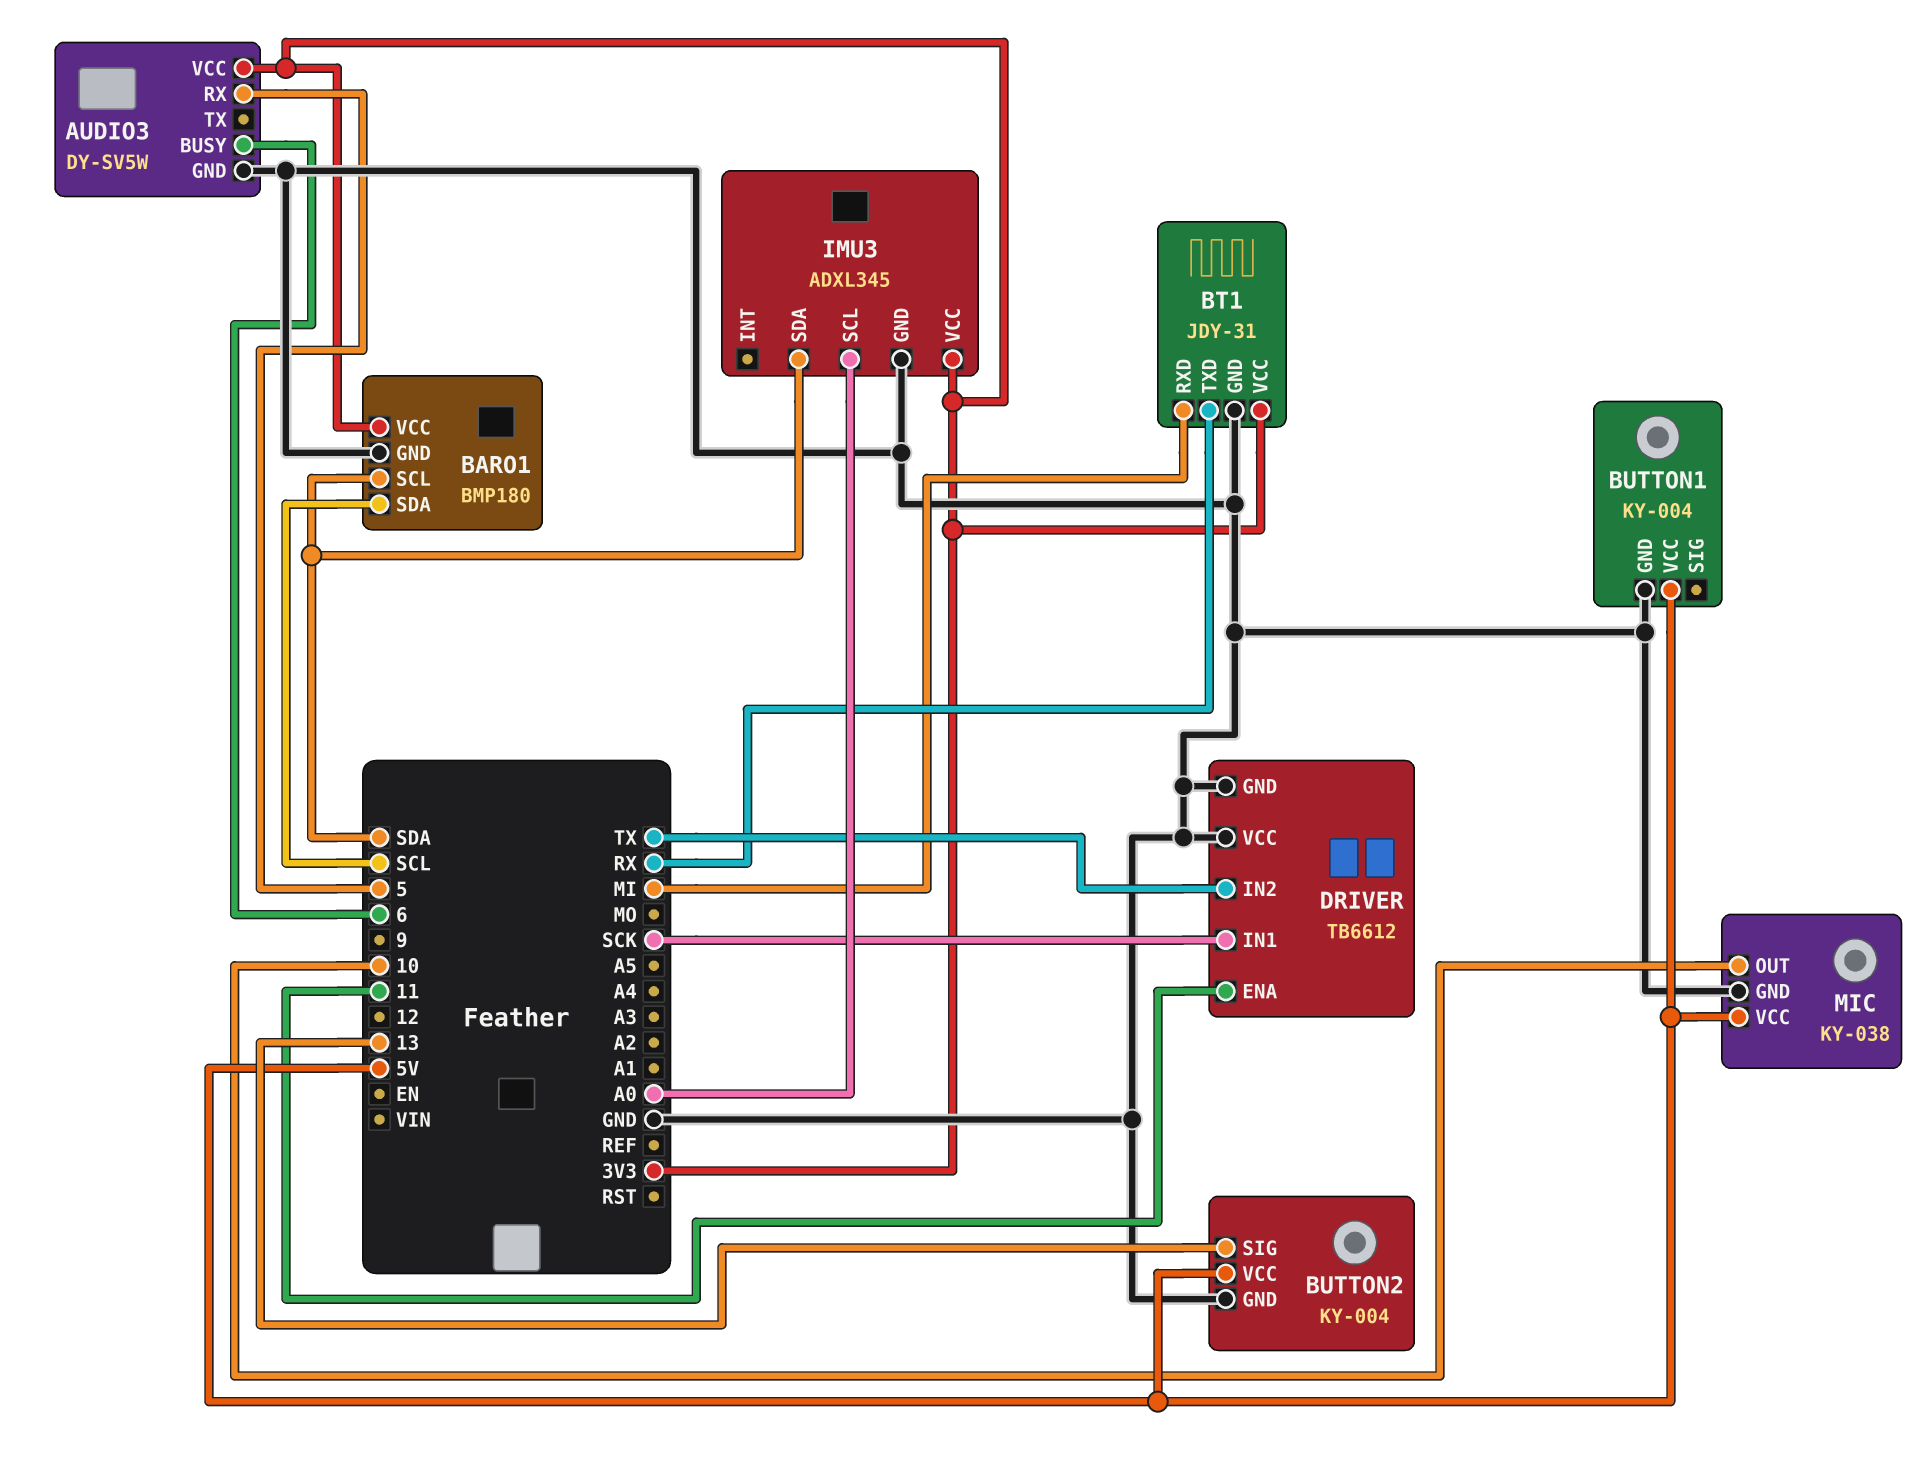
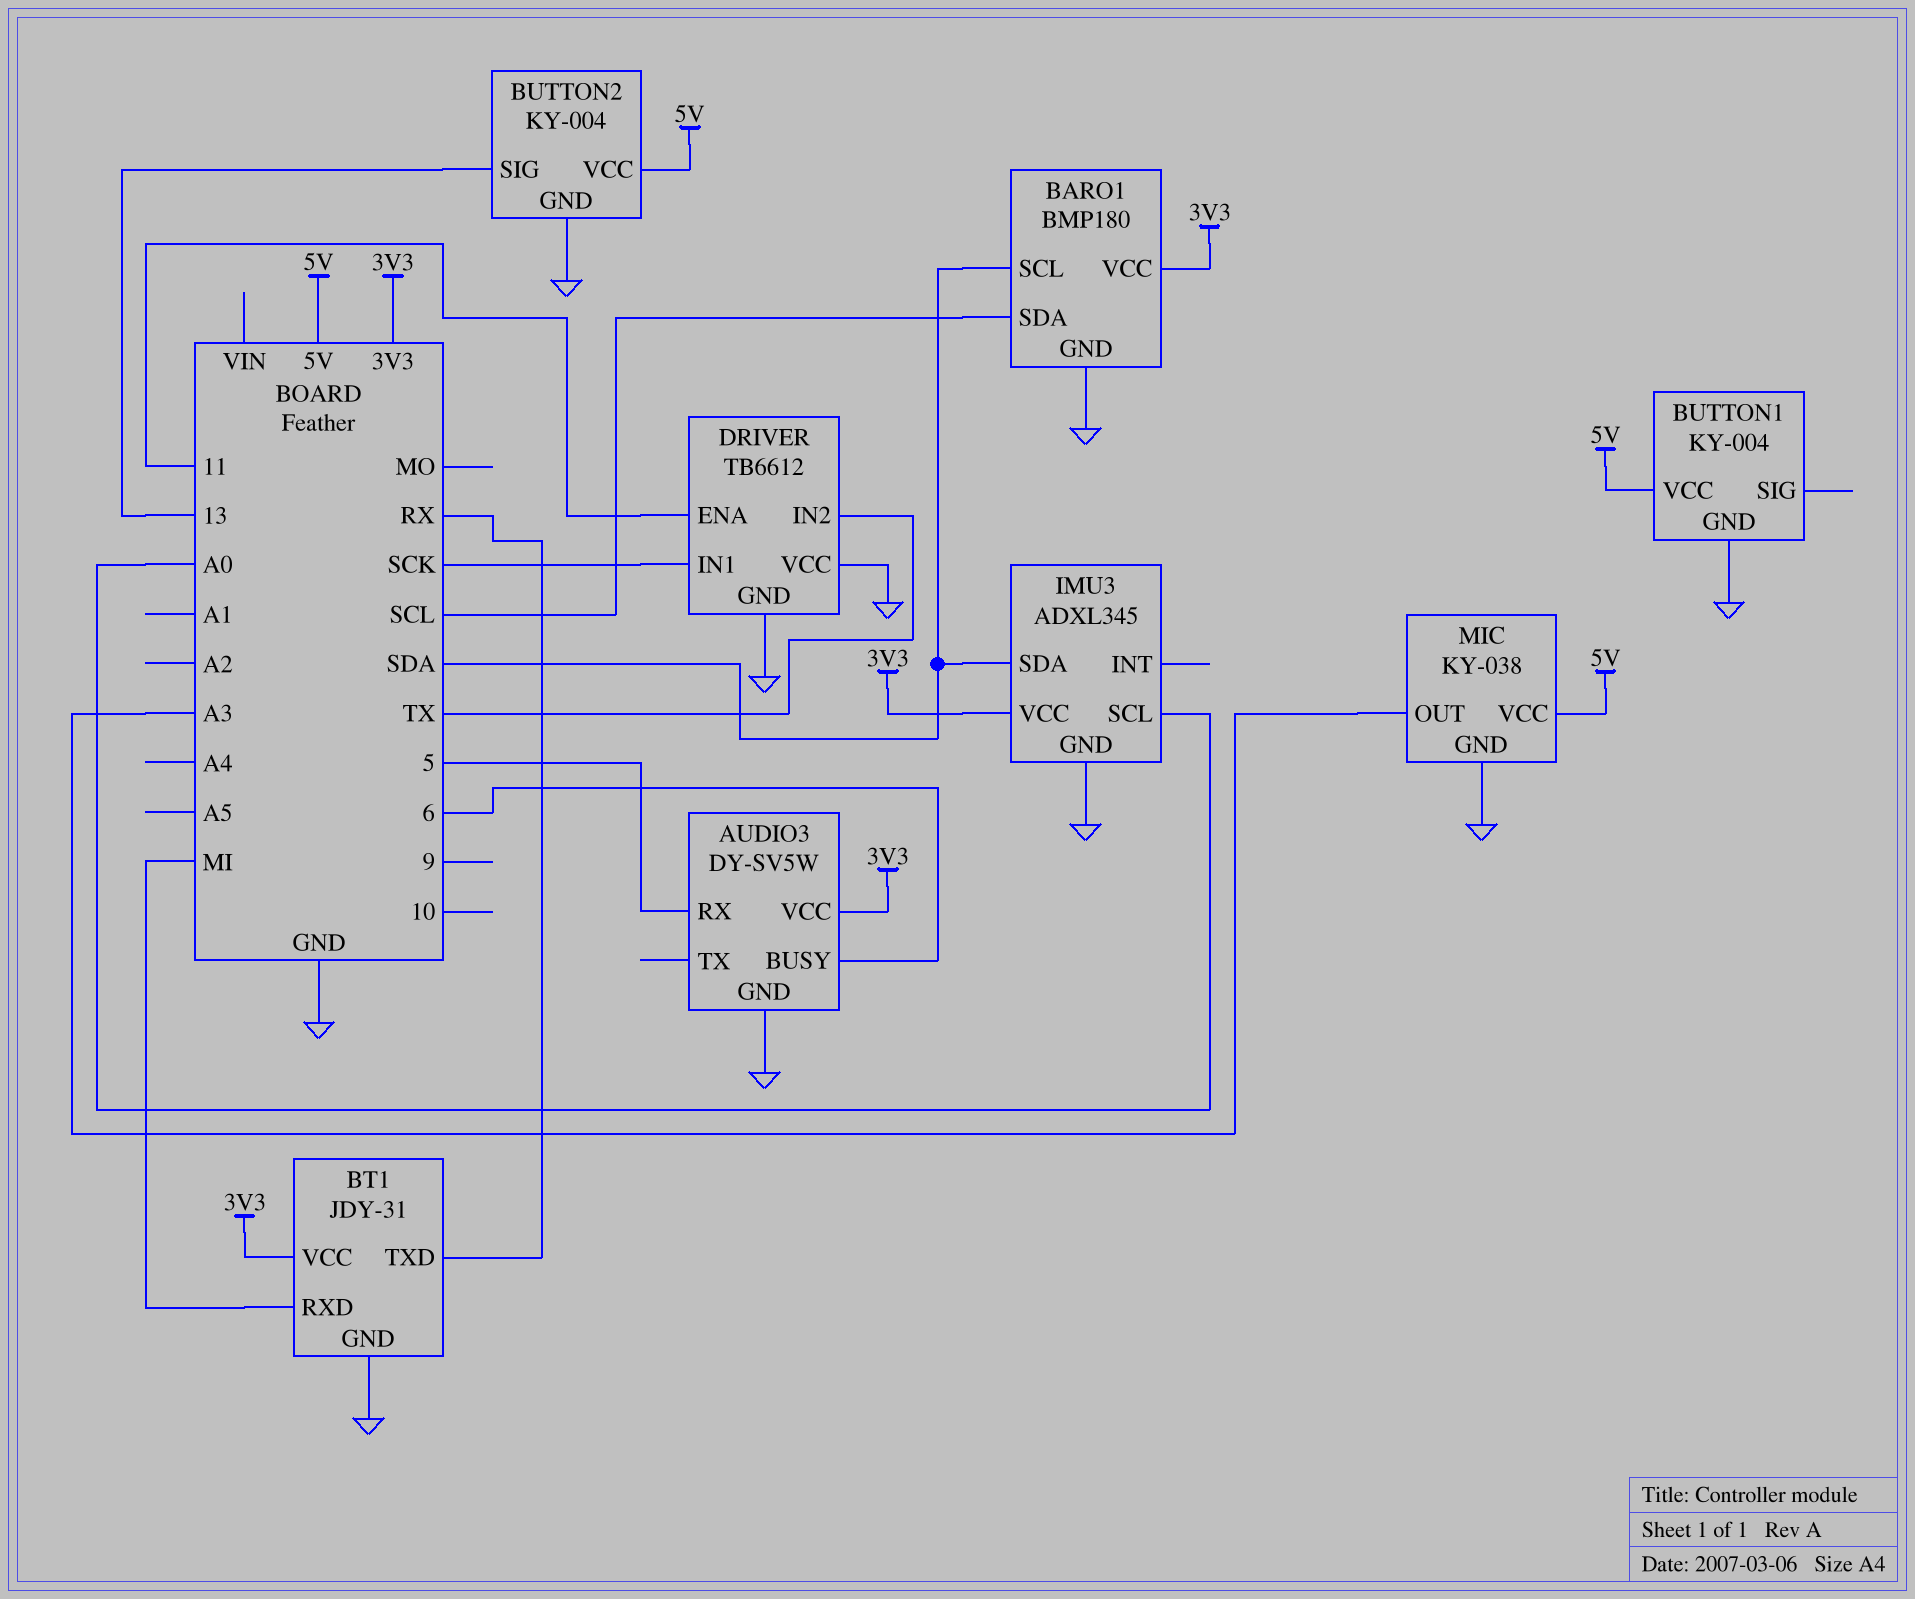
MIC pin OUT: 10 -> A3

